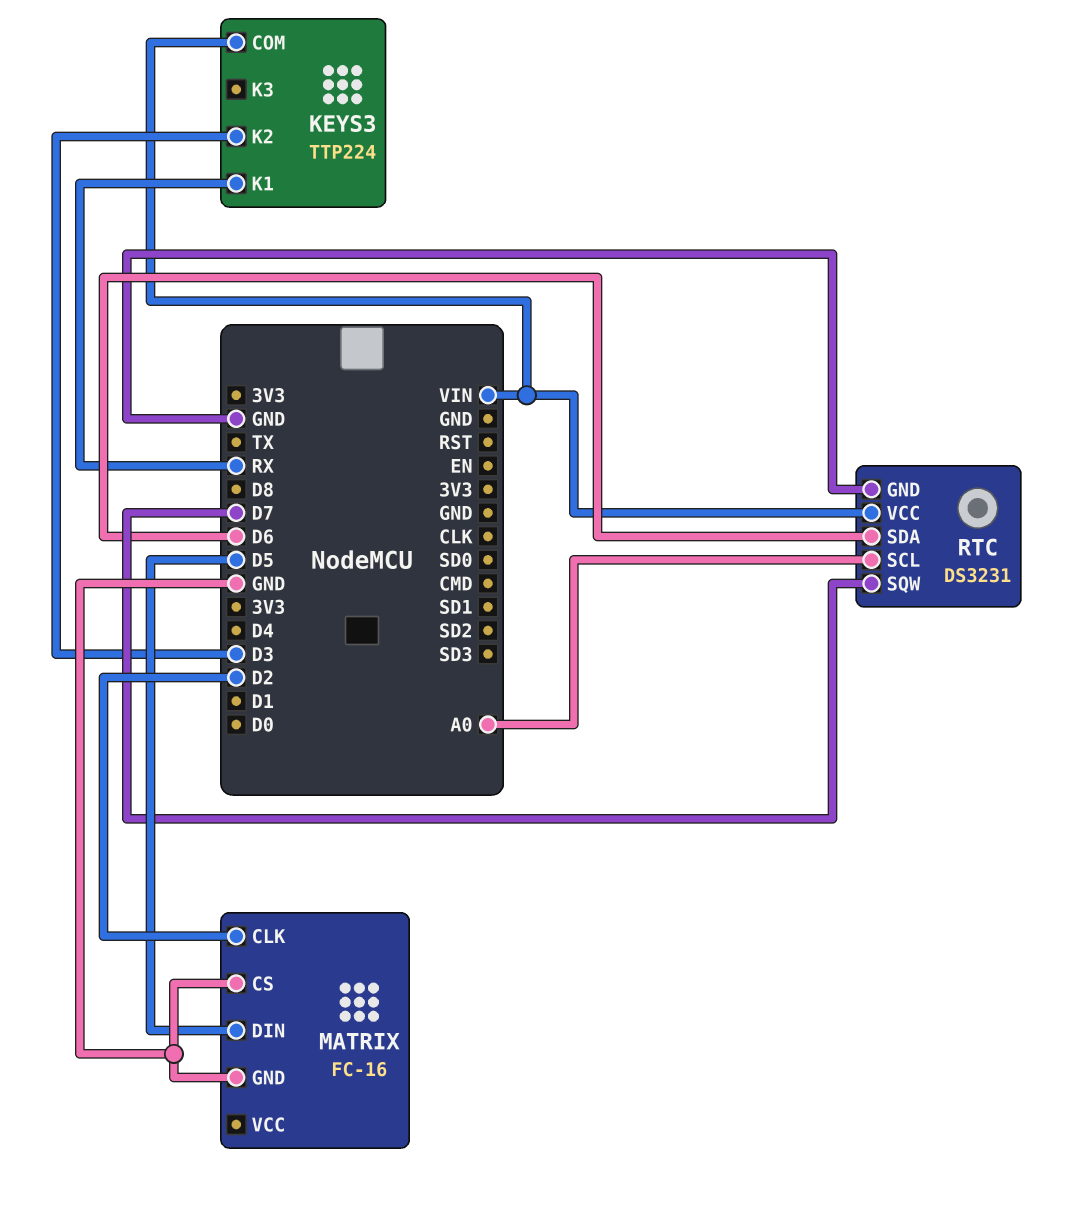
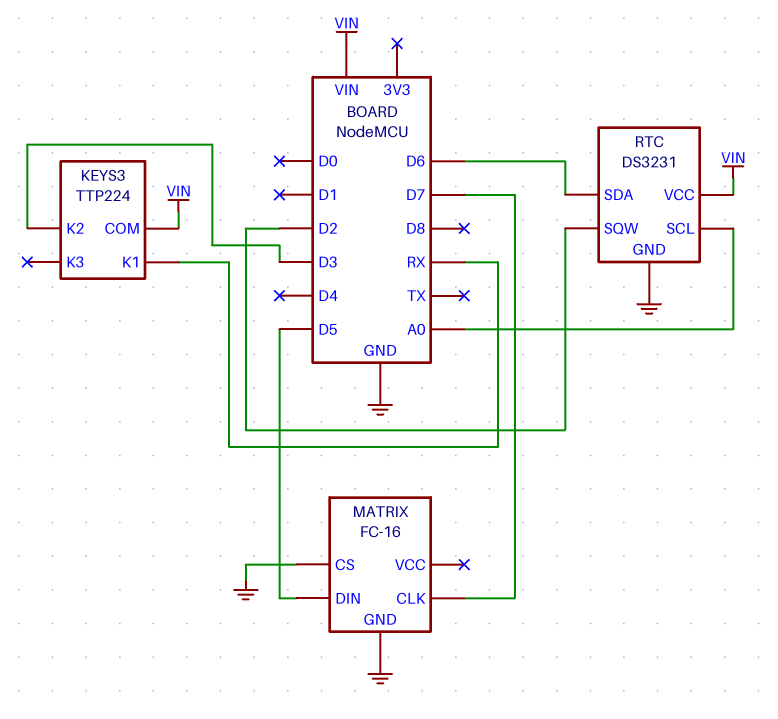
MATRIX pin CLK: D2 -> D7
RTC pin SQW: D7 -> D2

